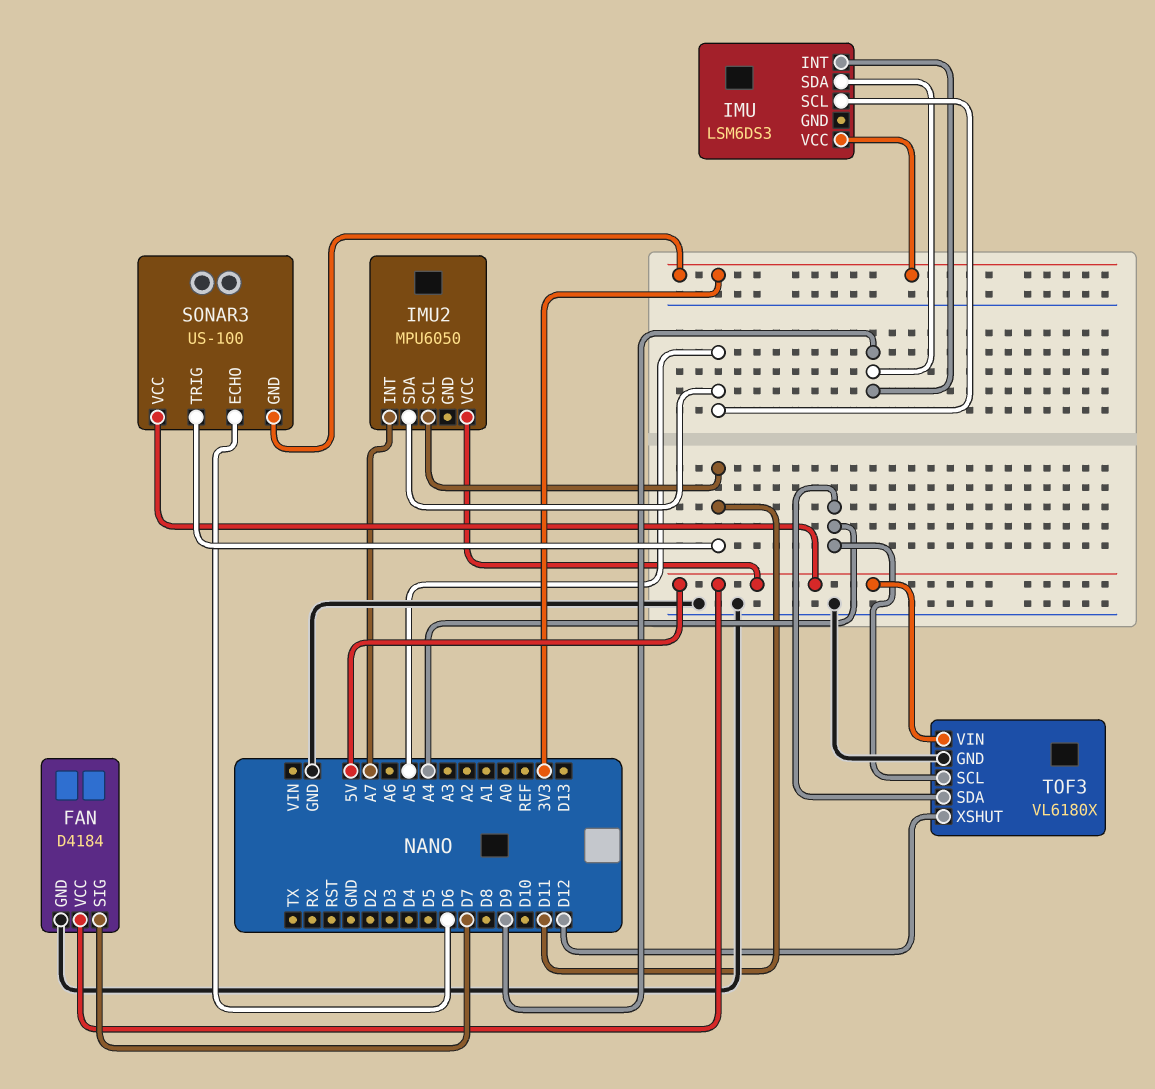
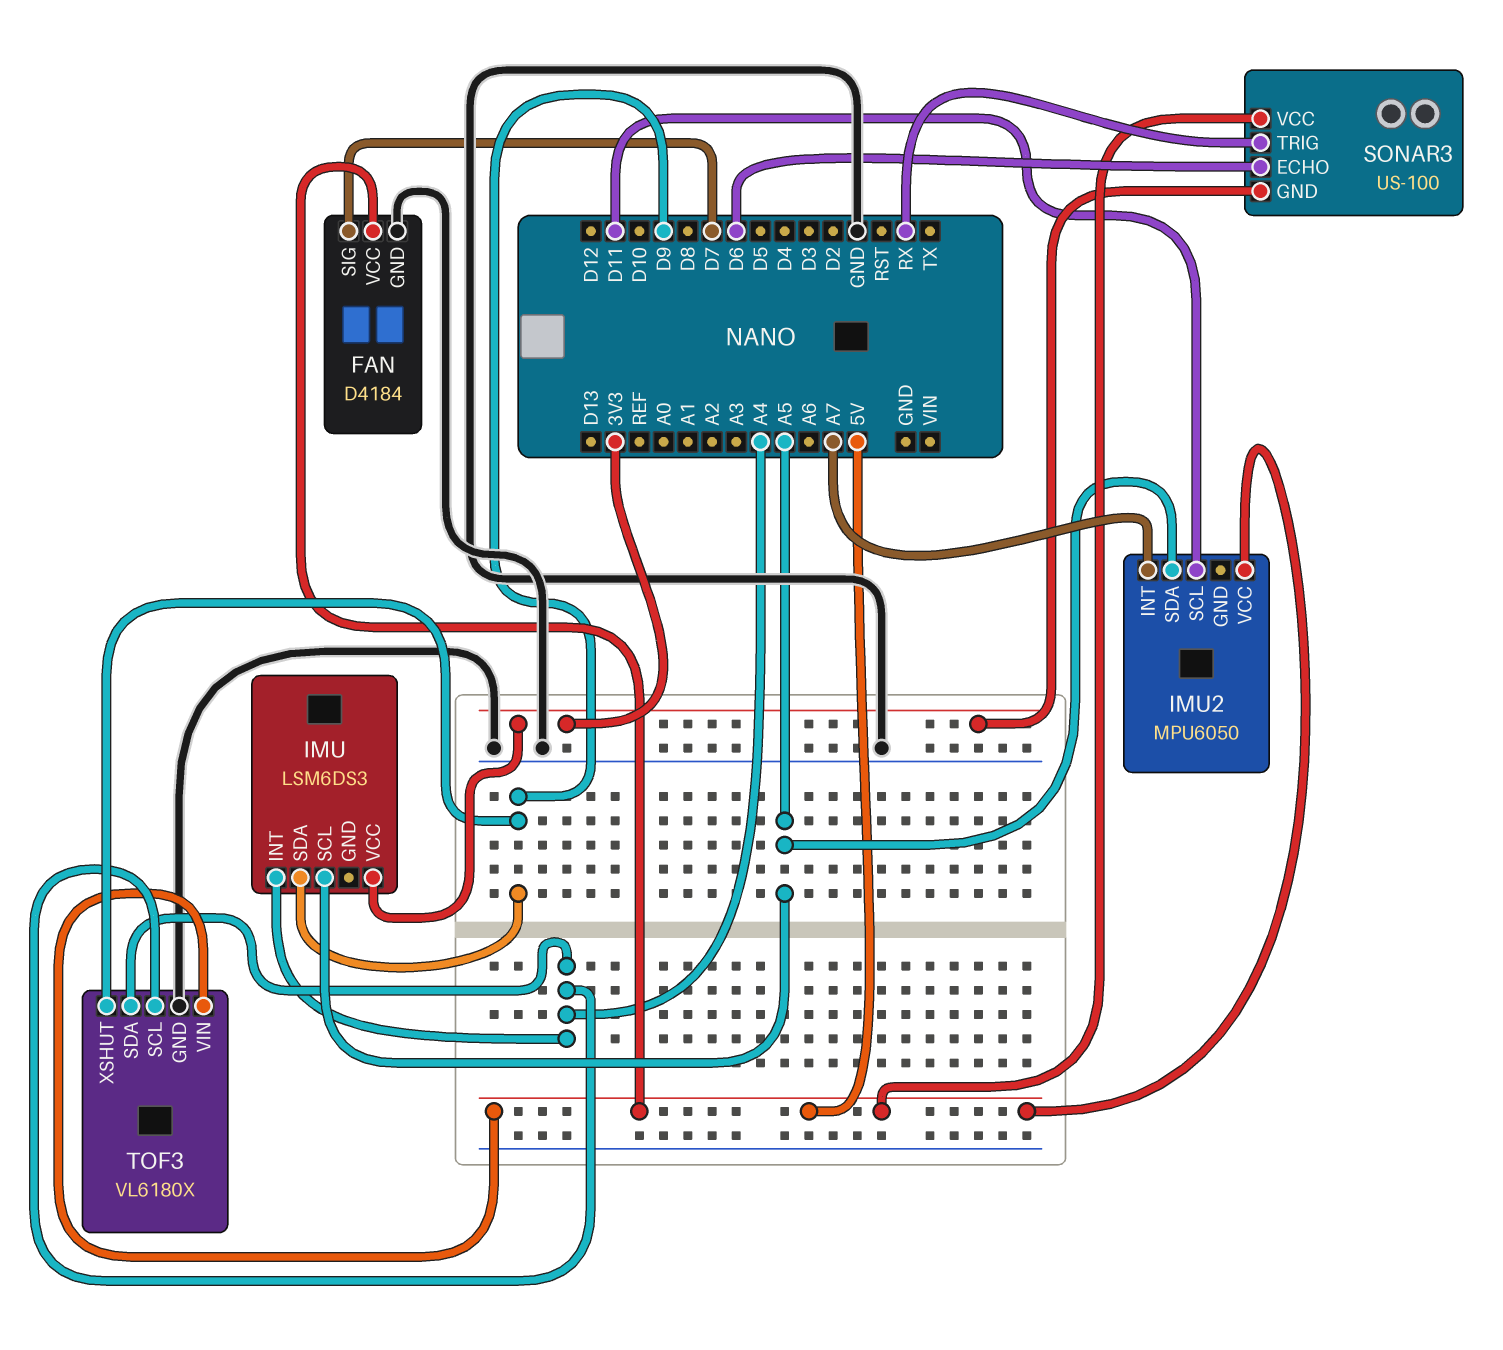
IMU pin INT: D9 -> A4
SONAR3 pin TRIG: D11 -> RX
TOF3 pin XSHUT: D12 -> D9

